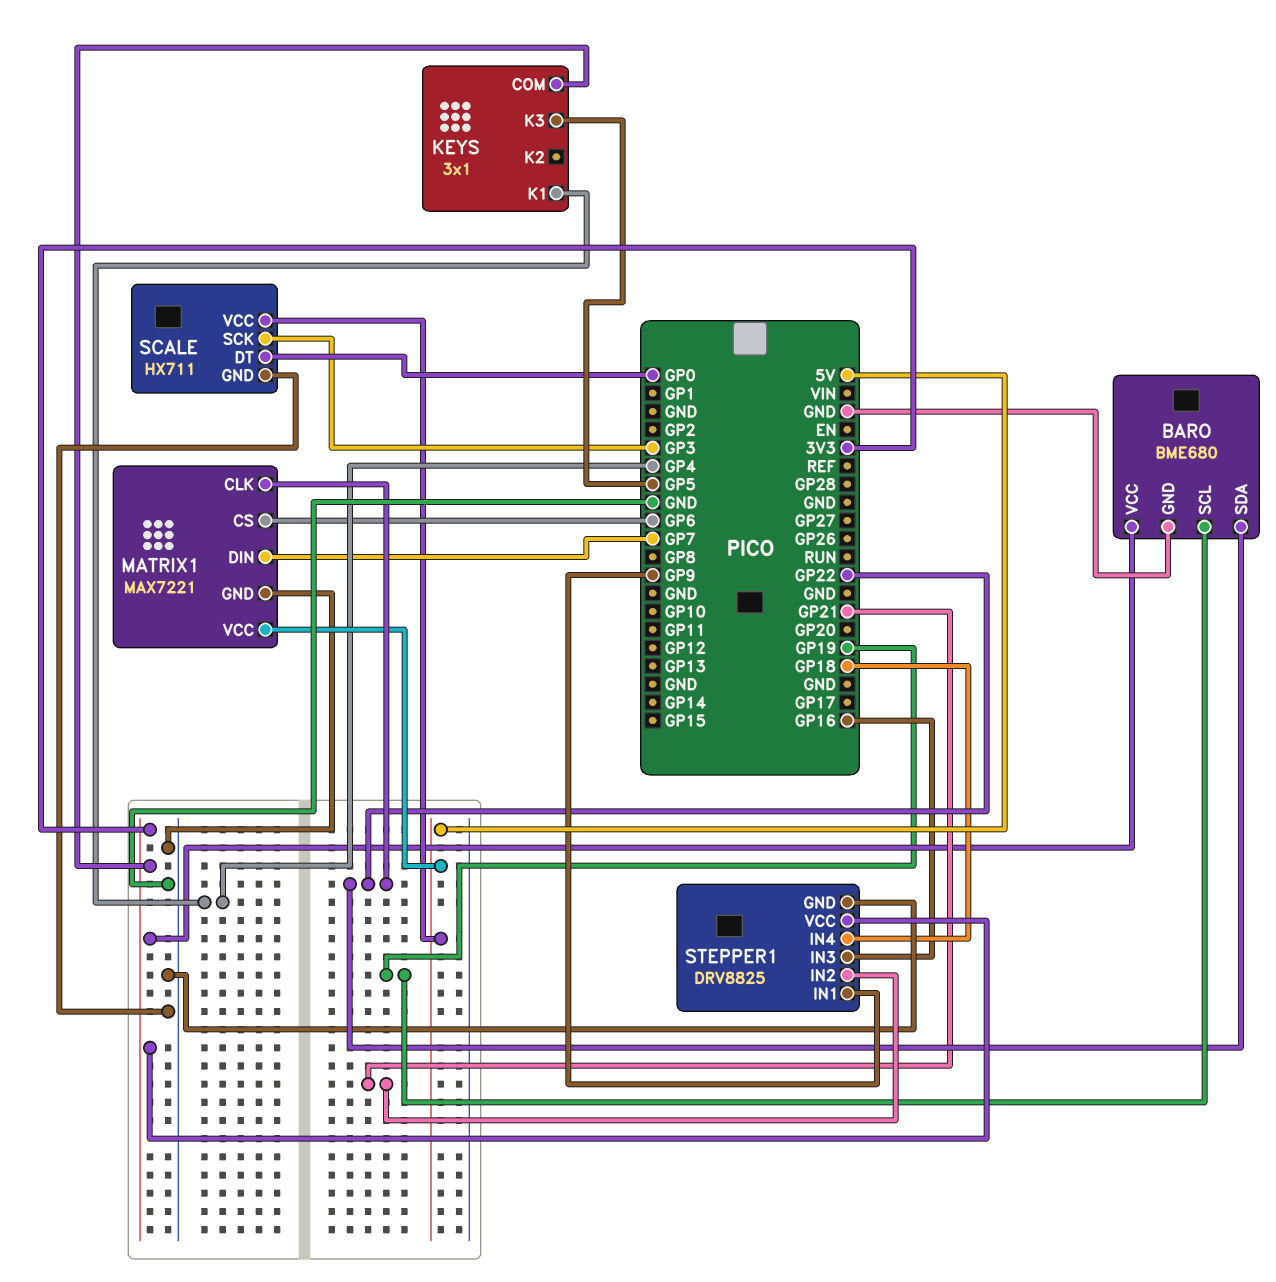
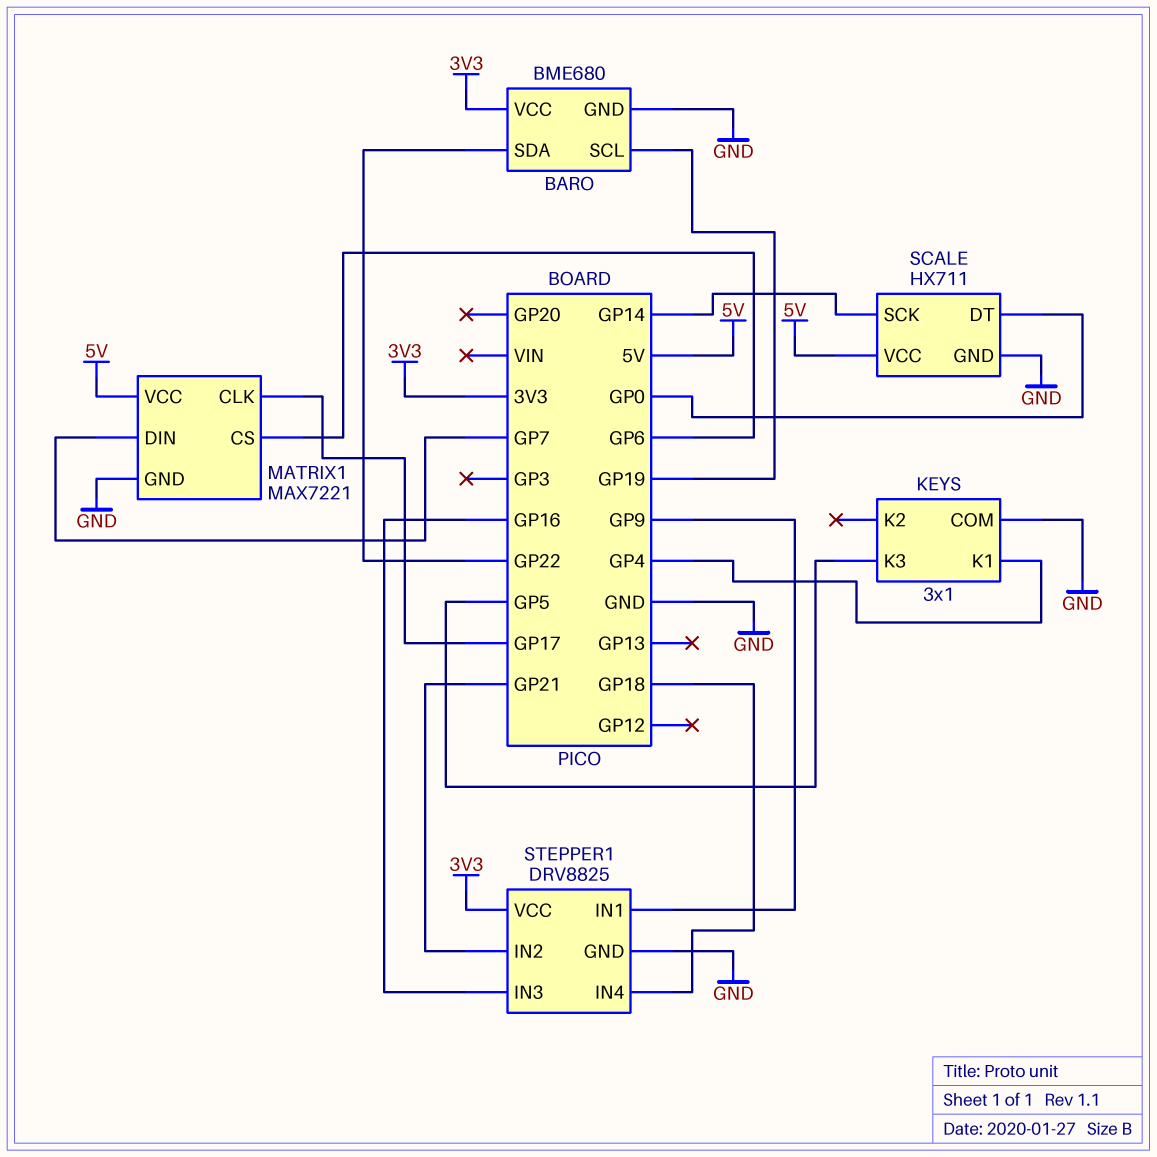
KEYS pin COM: 3V3 -> GND
MATRIX1 pin CLK: GP22 -> GP17
SCALE pin SCK: GP3 -> GP14

